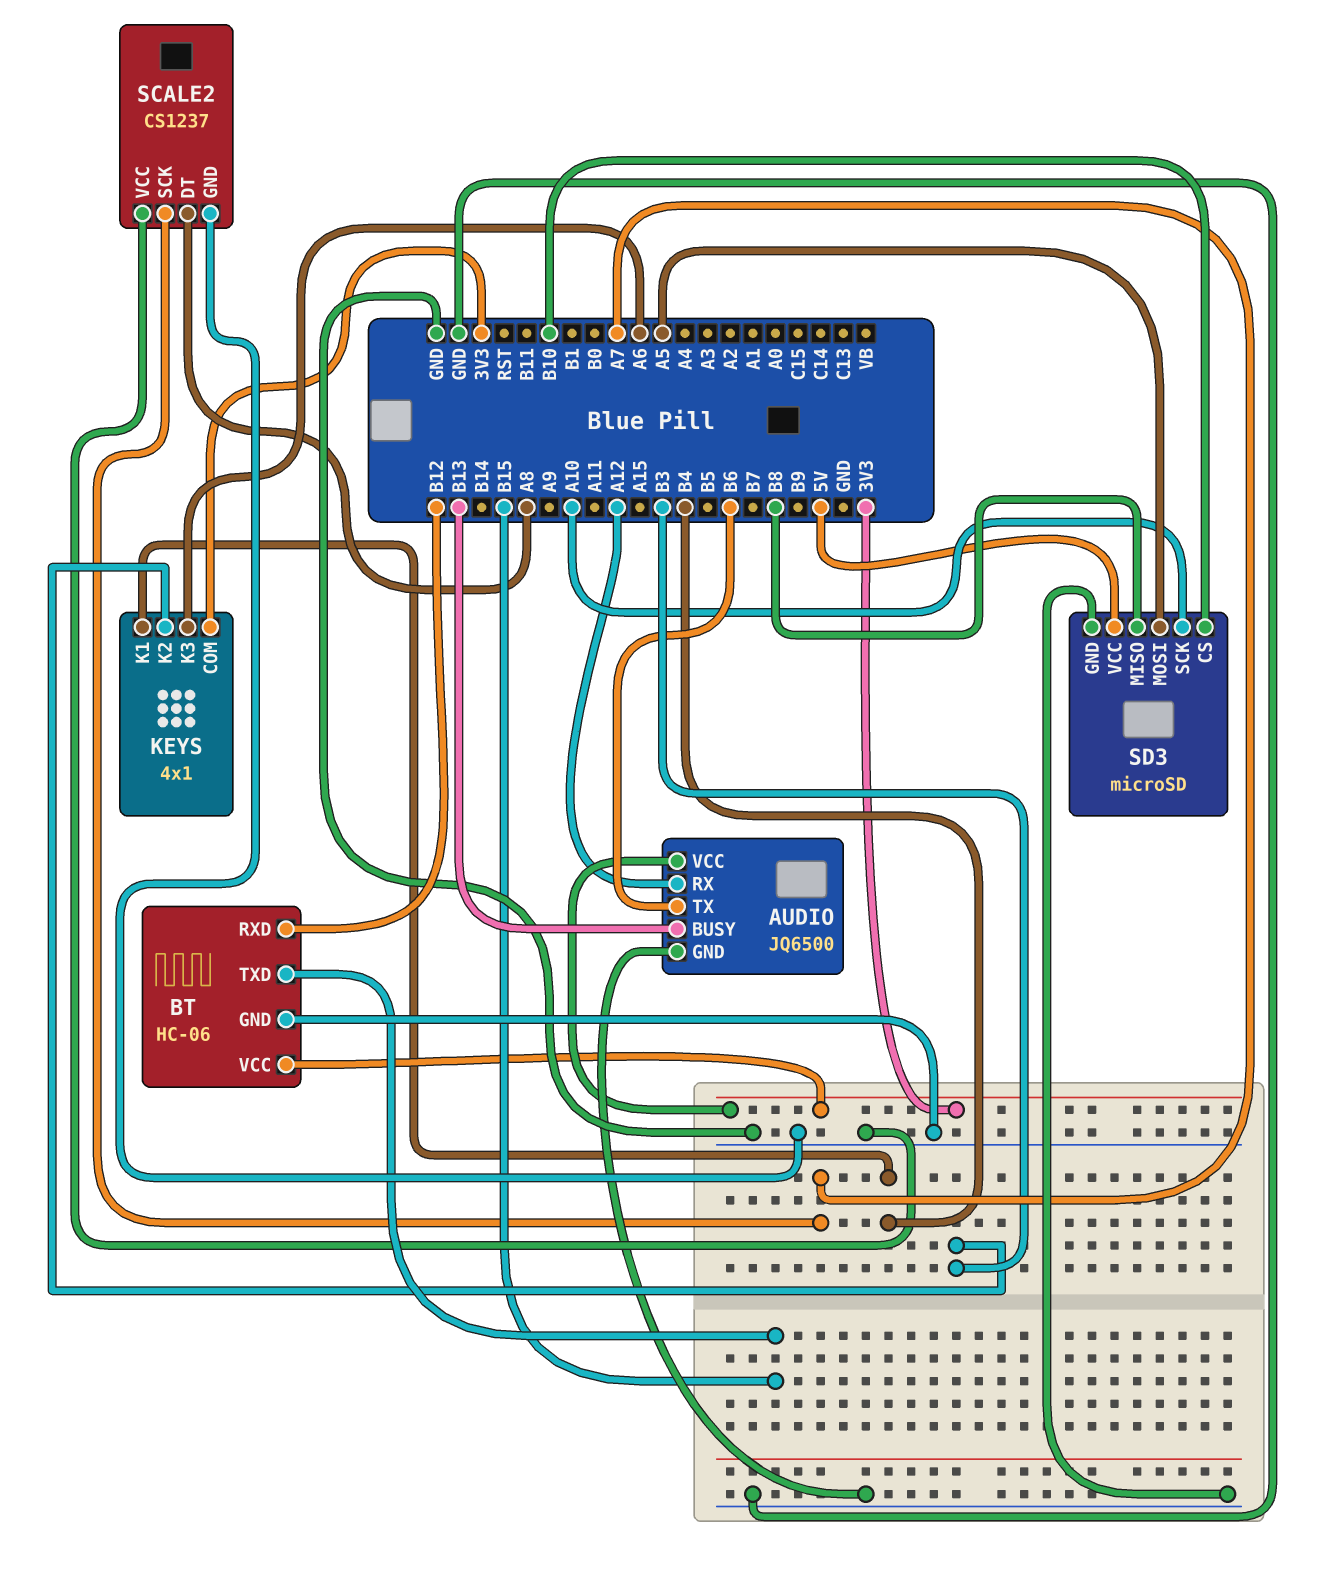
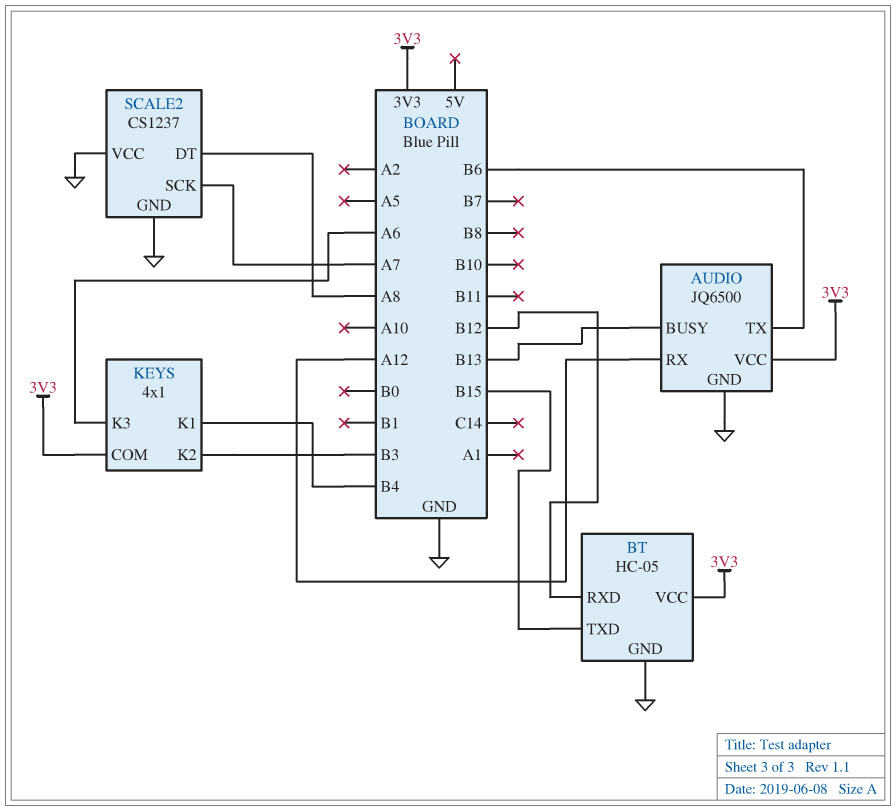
BT: HC-06 -> HC-05
SD3: microSD -> none
SD3 pin CS: B10 -> none
SD3 pin GND: GND -> none
SD3 pin MISO: B8 -> none
SD3 pin MOSI: A5 -> none
SD3 pin SCK: A10 -> none
SD3 pin VCC: 5V -> none

